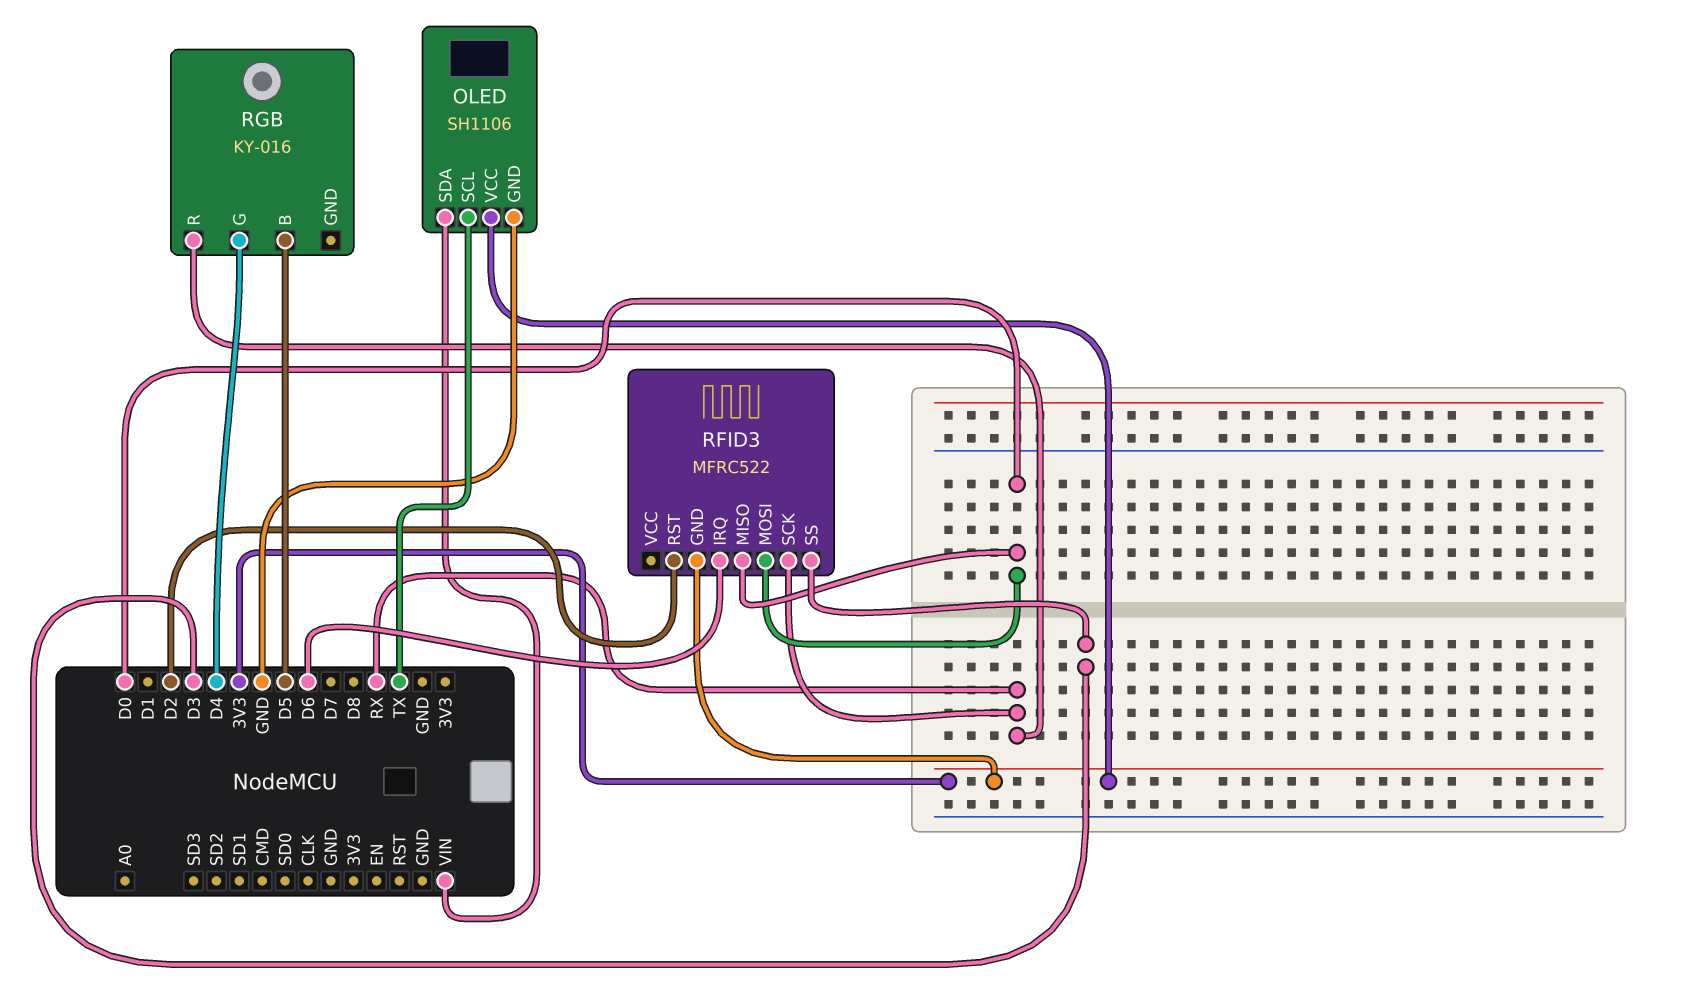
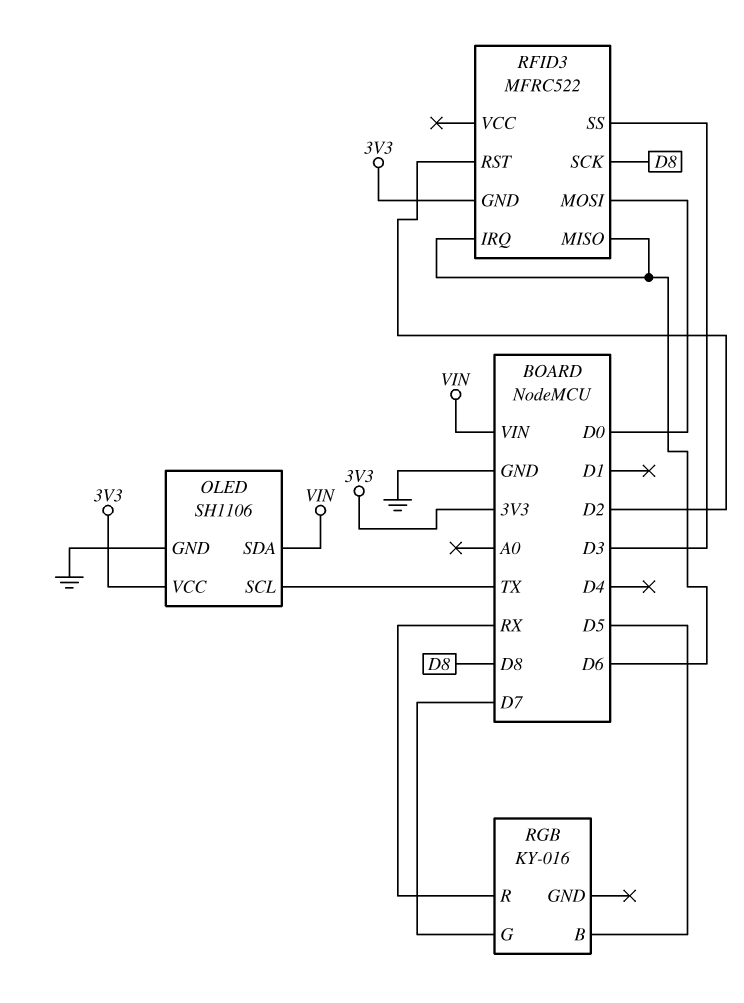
RFID3 pin MISO: D0 -> D6
RFID3 pin SCK: RX -> D8
RGB pin G: D4 -> D7

